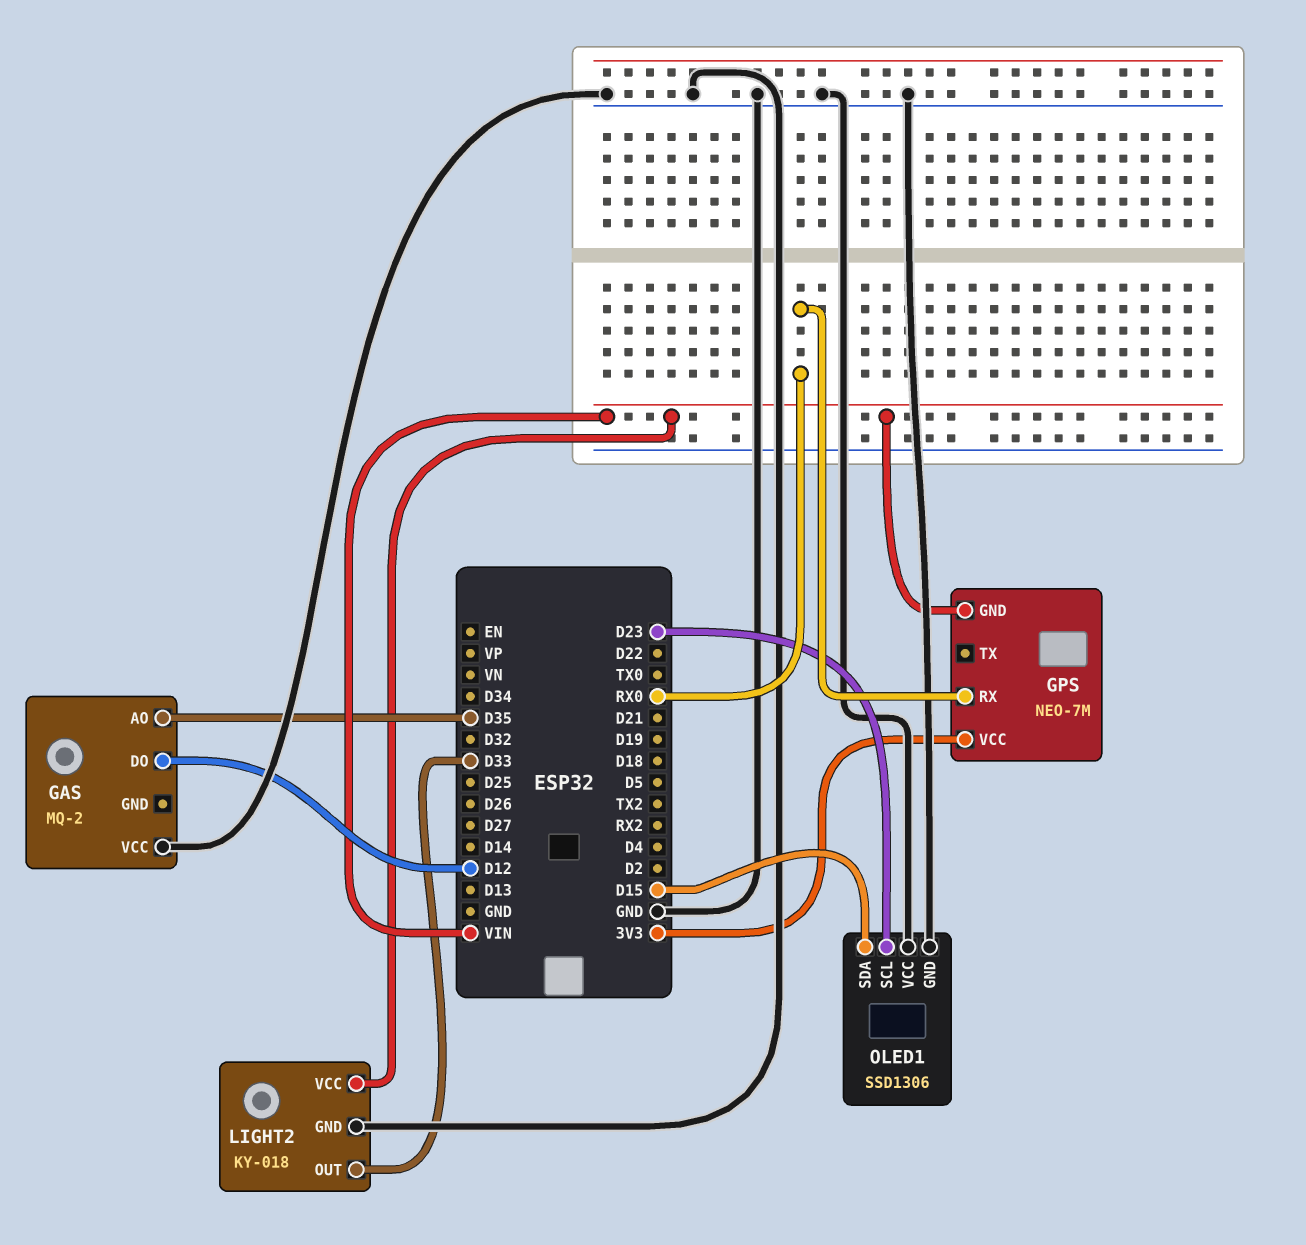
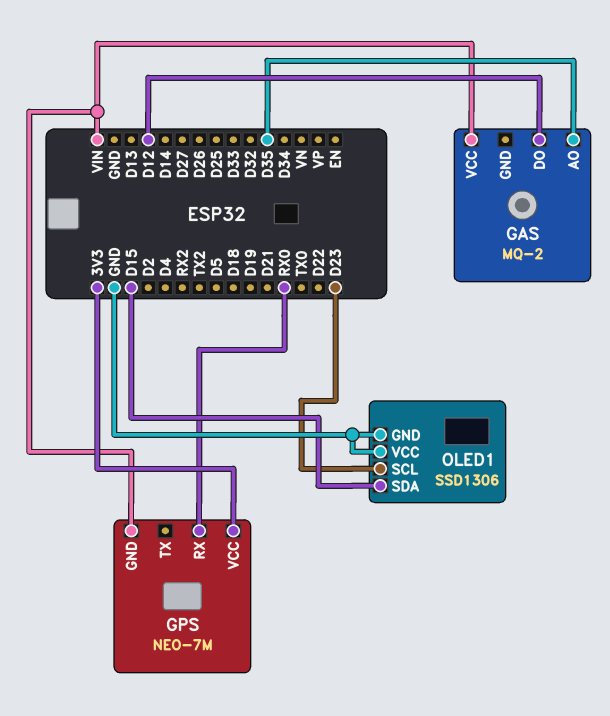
GAS pin VCC: GND -> VIN
LIGHT2: KY-018 -> none
LIGHT2 pin GND: GND -> none
LIGHT2 pin OUT: D33 -> none
LIGHT2 pin VCC: VIN -> none

